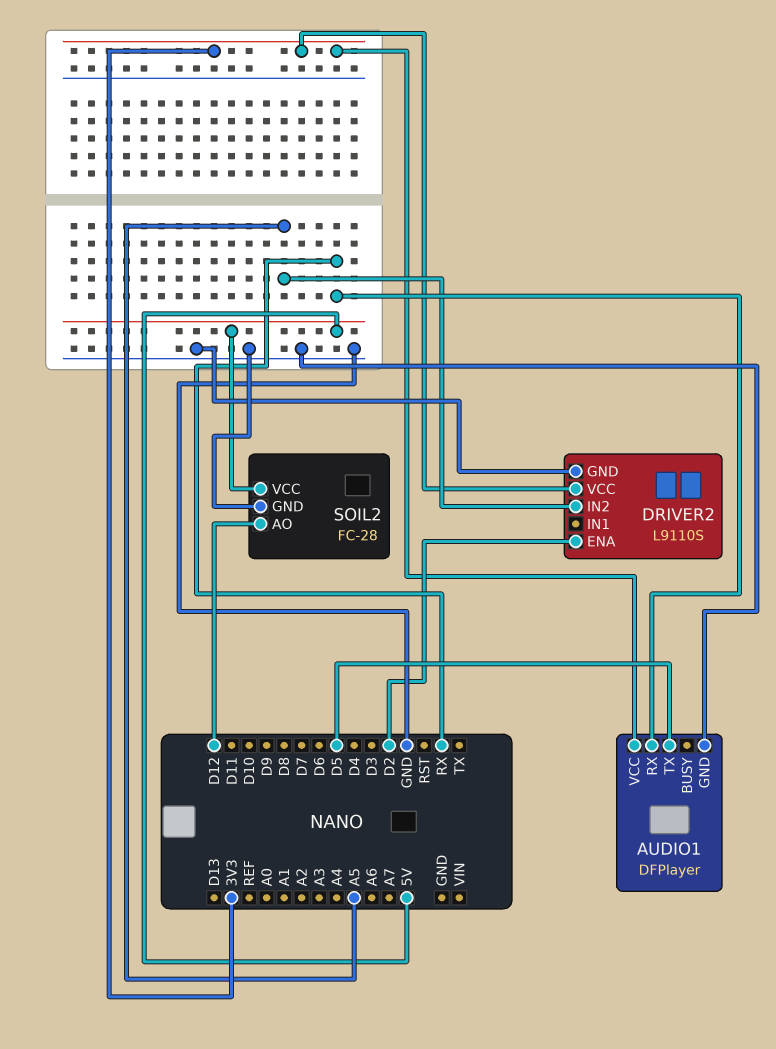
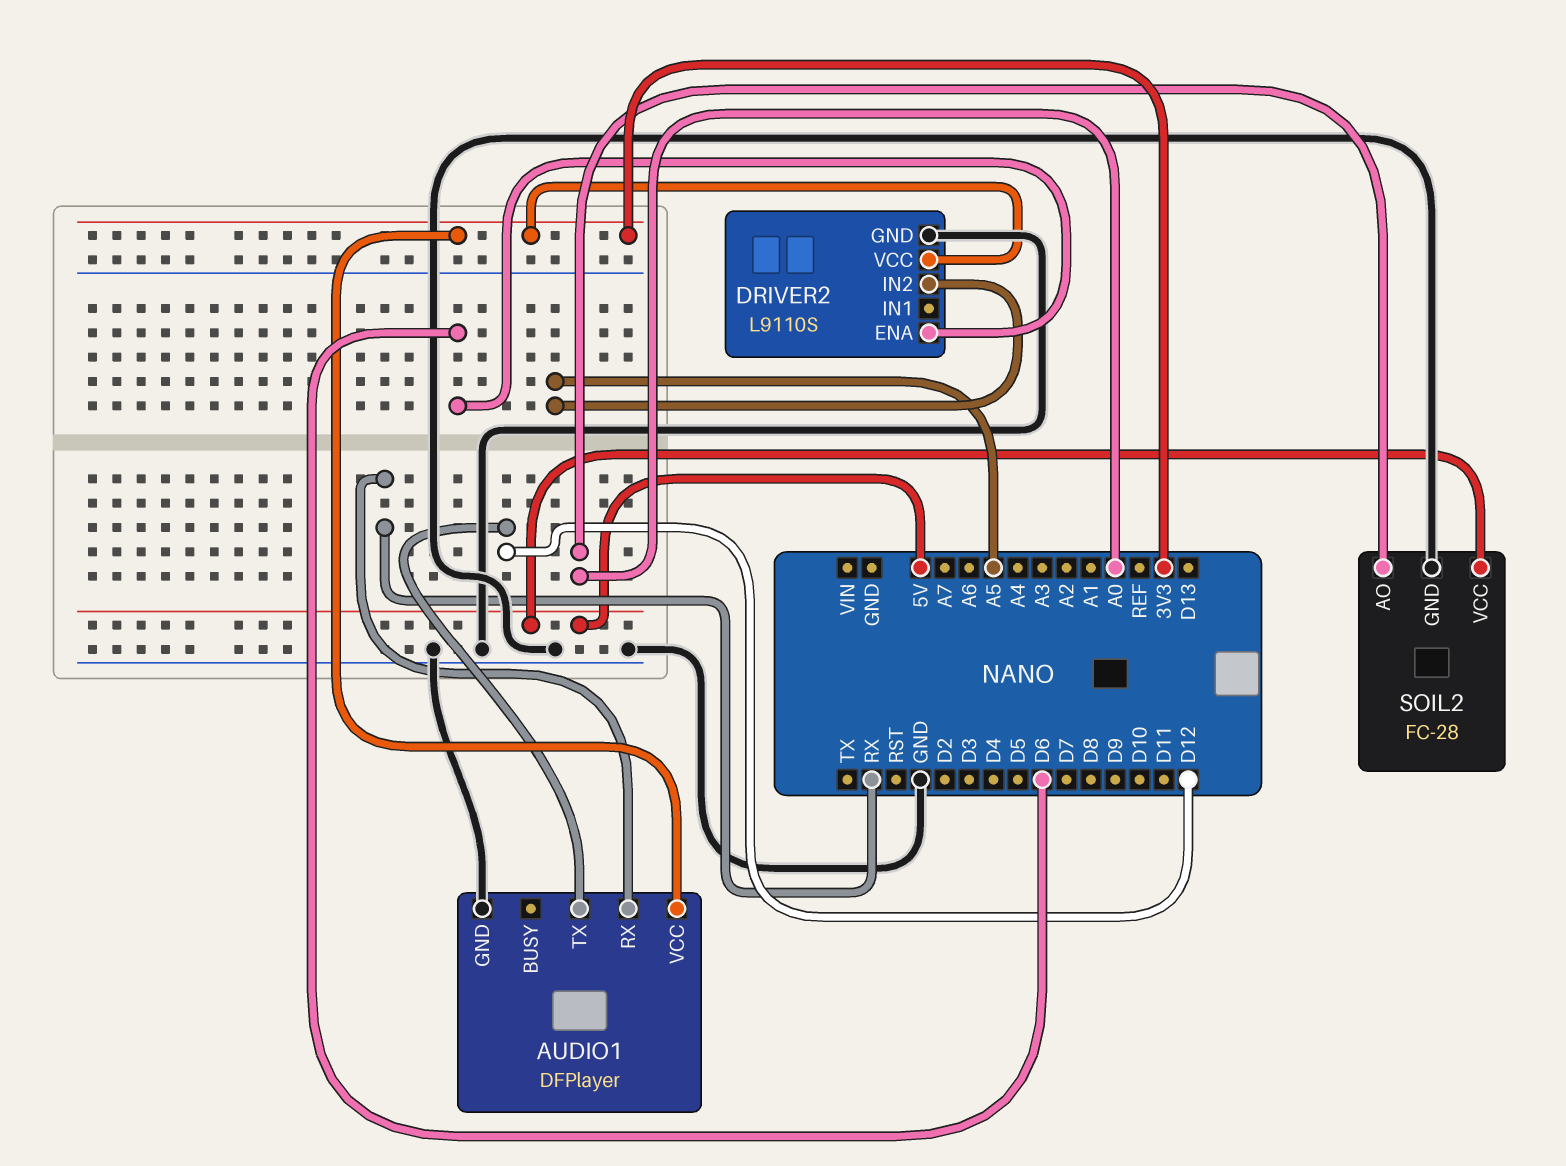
AUDIO1 pin TX: D5 -> D12
DRIVER2 pin ENA: D2 -> D6
SOIL2 pin AO: D12 -> A0

